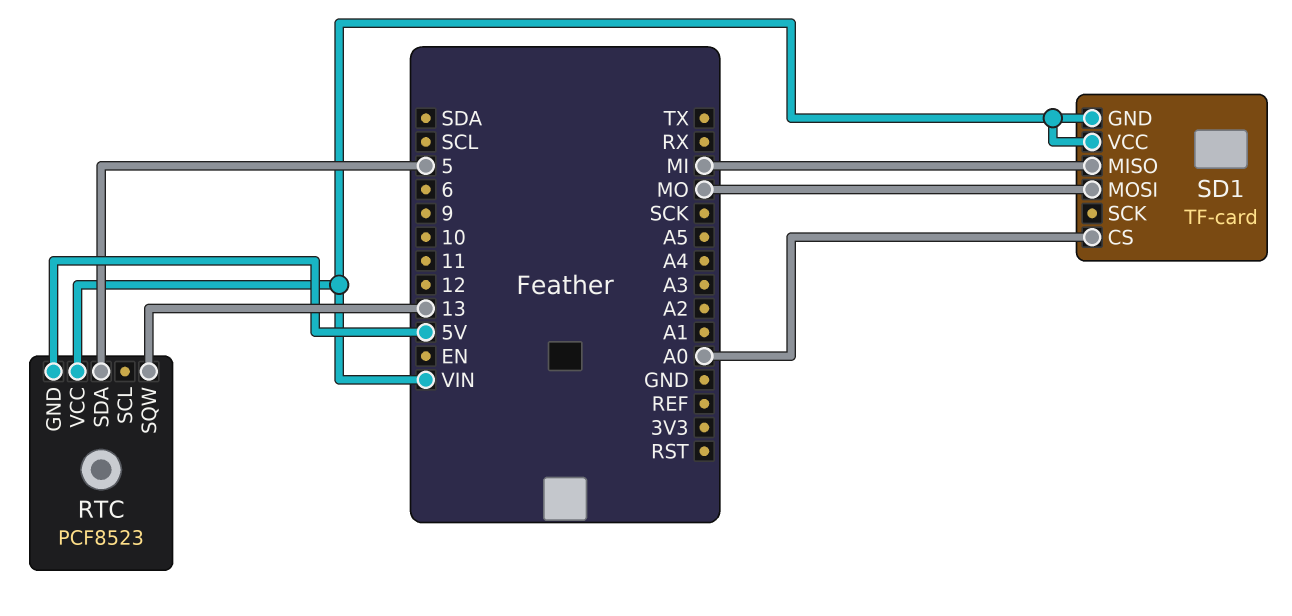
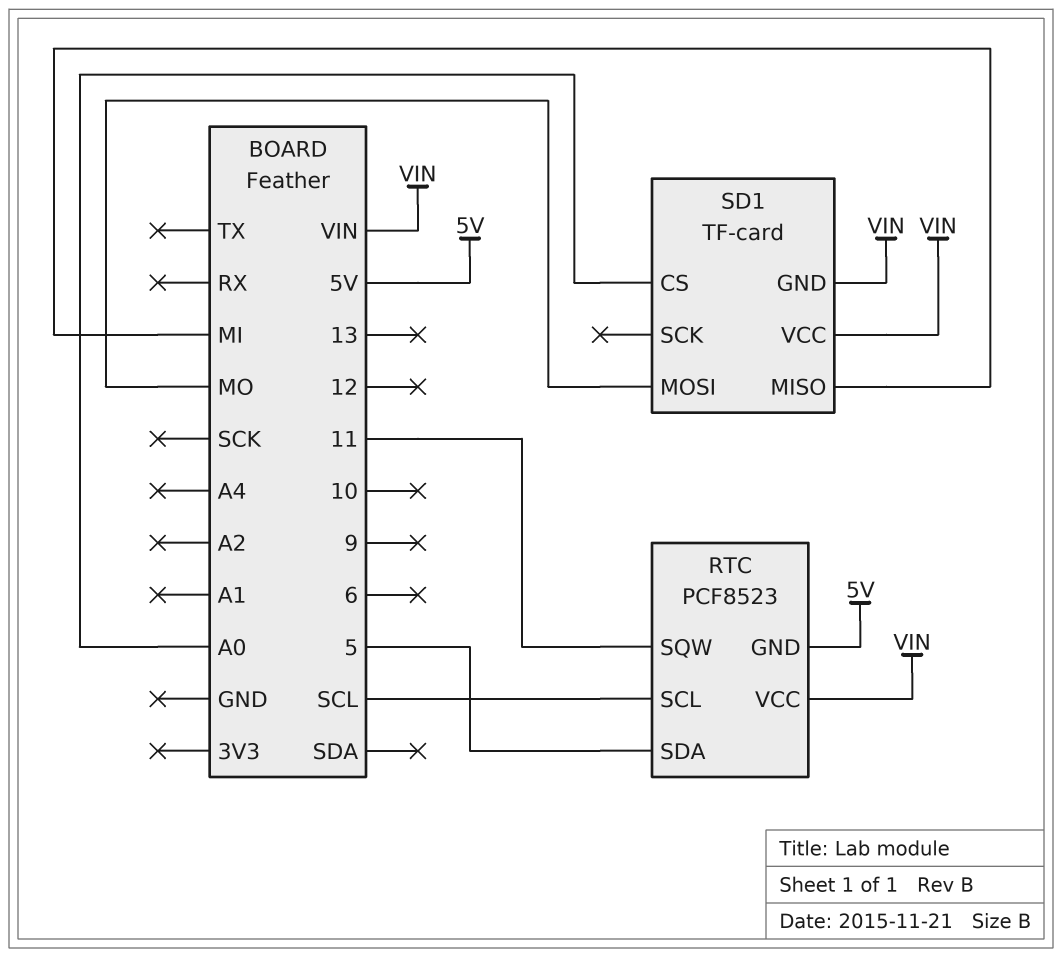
RTC pin SCL: none -> SCL
RTC pin SQW: 13 -> 11

